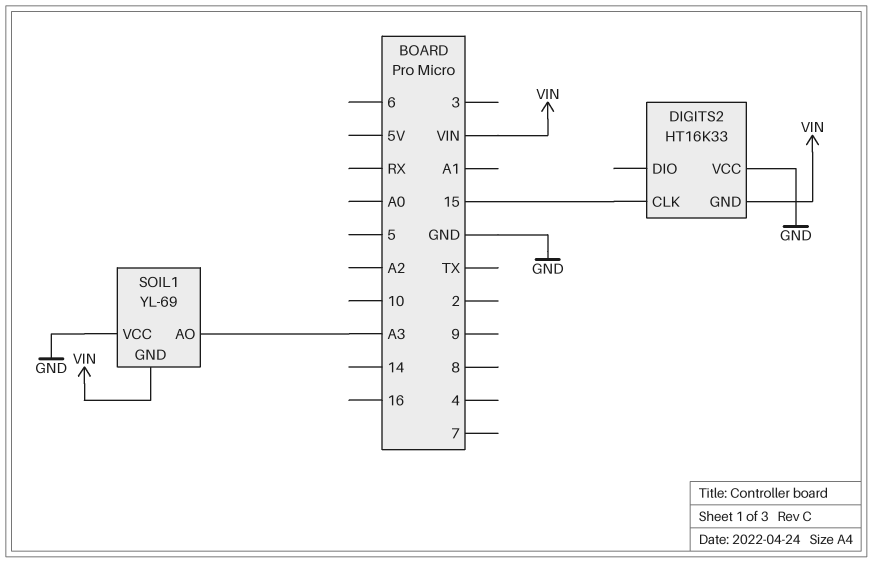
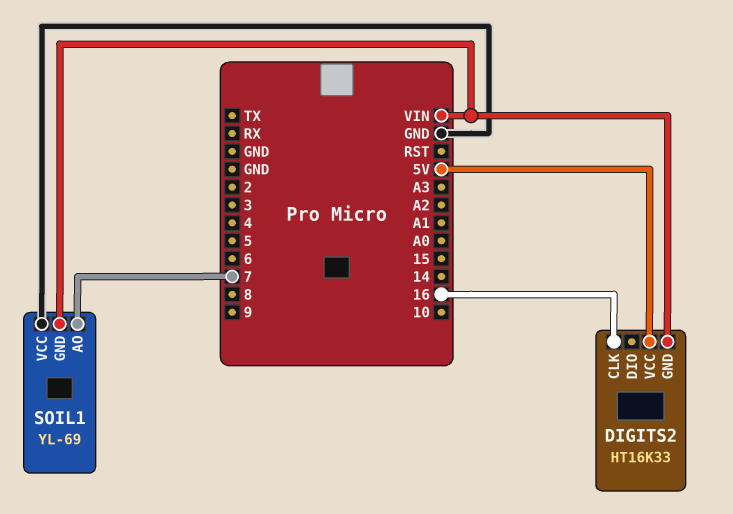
DIGITS2 pin CLK: 15 -> 16
DIGITS2 pin VCC: GND -> 5V
SOIL1 pin AO: A3 -> 7

